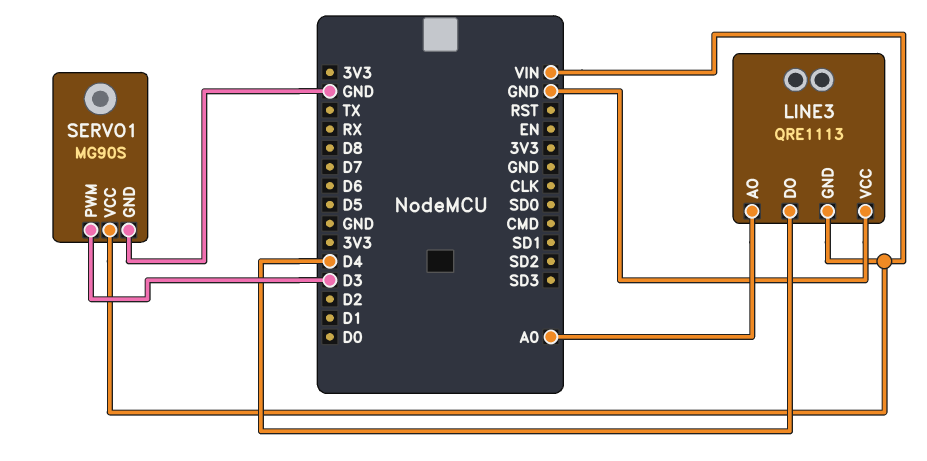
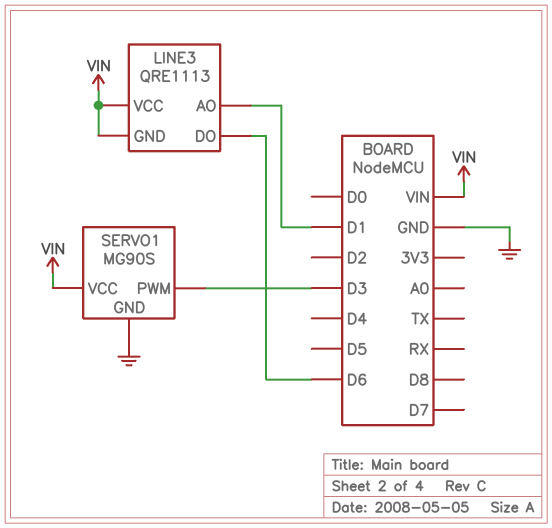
LINE3 pin AO: A0 -> D1
LINE3 pin DO: D4 -> D6
LINE3 pin VCC: GND -> VIN

